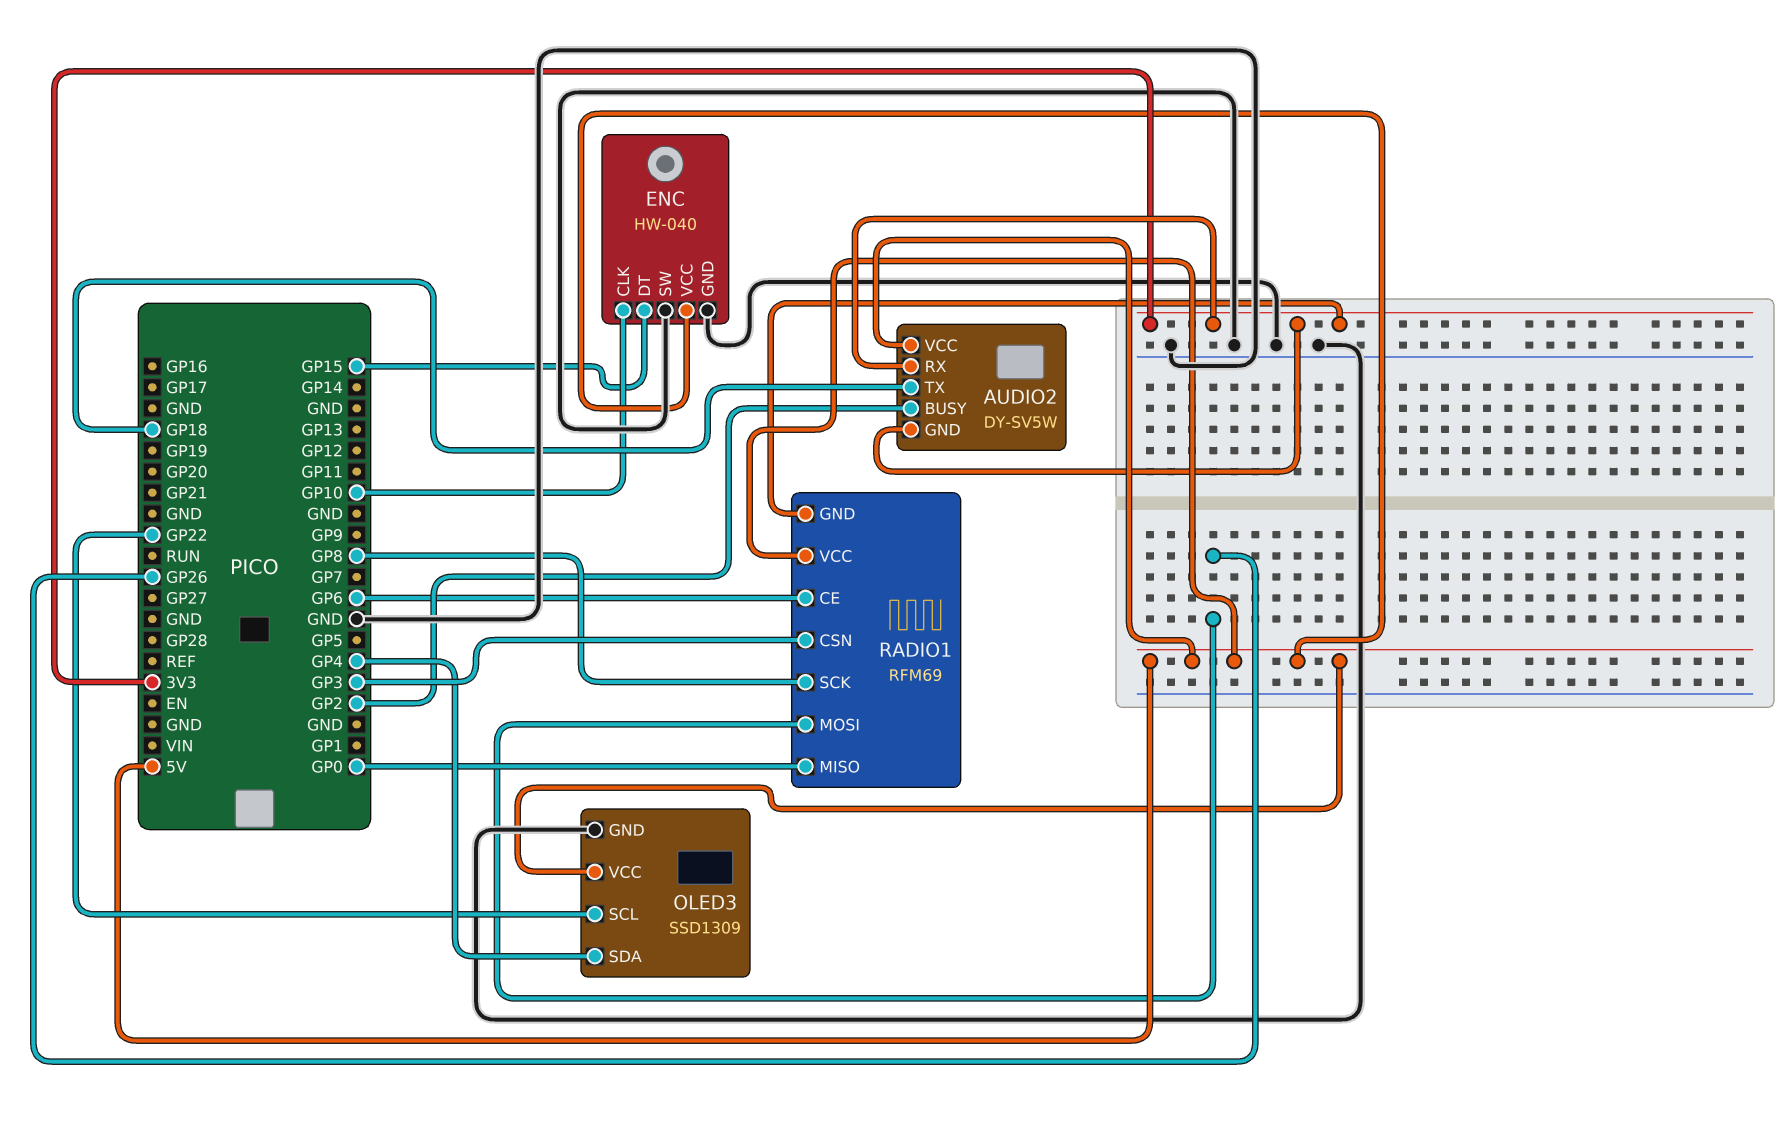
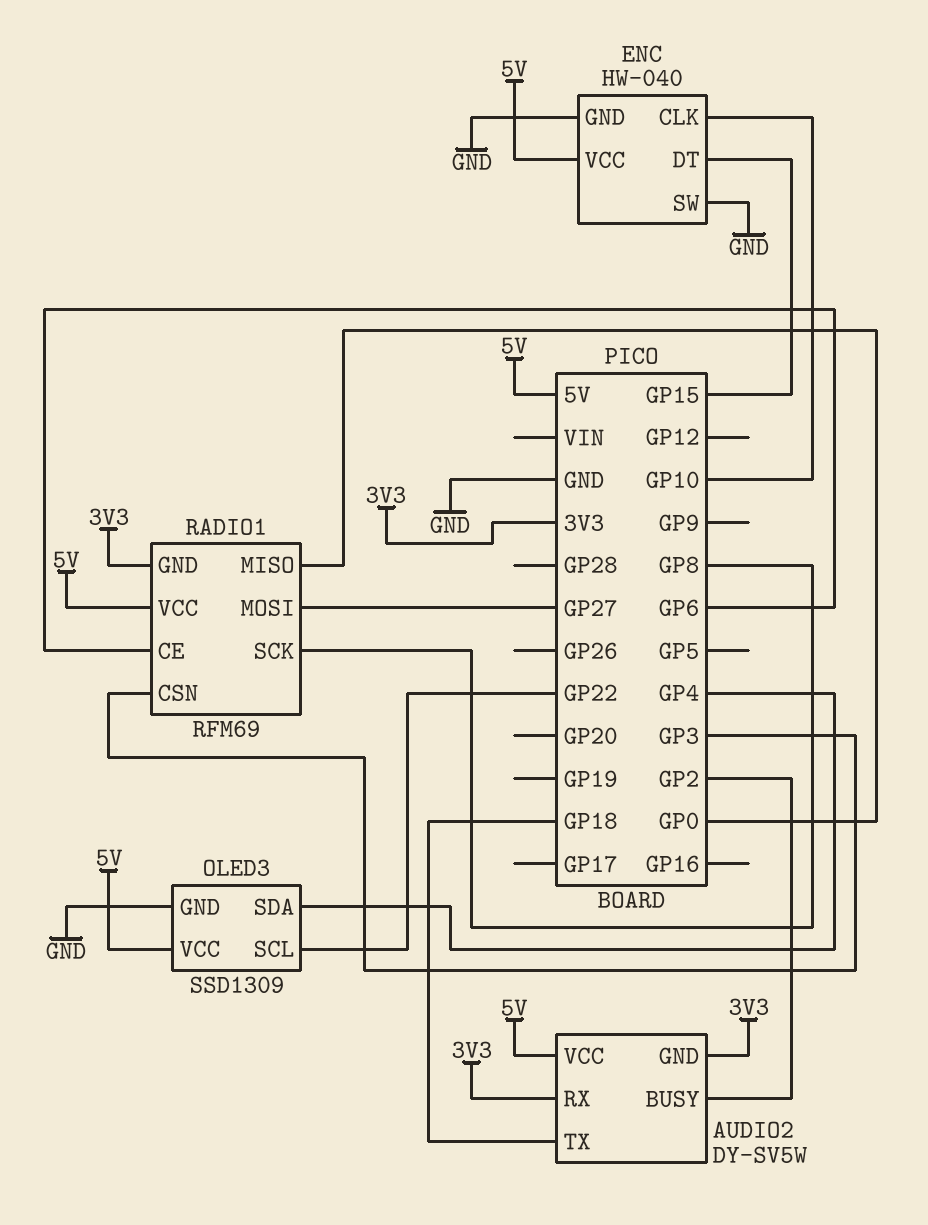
RADIO1 pin MOSI: GP26 -> GP27

